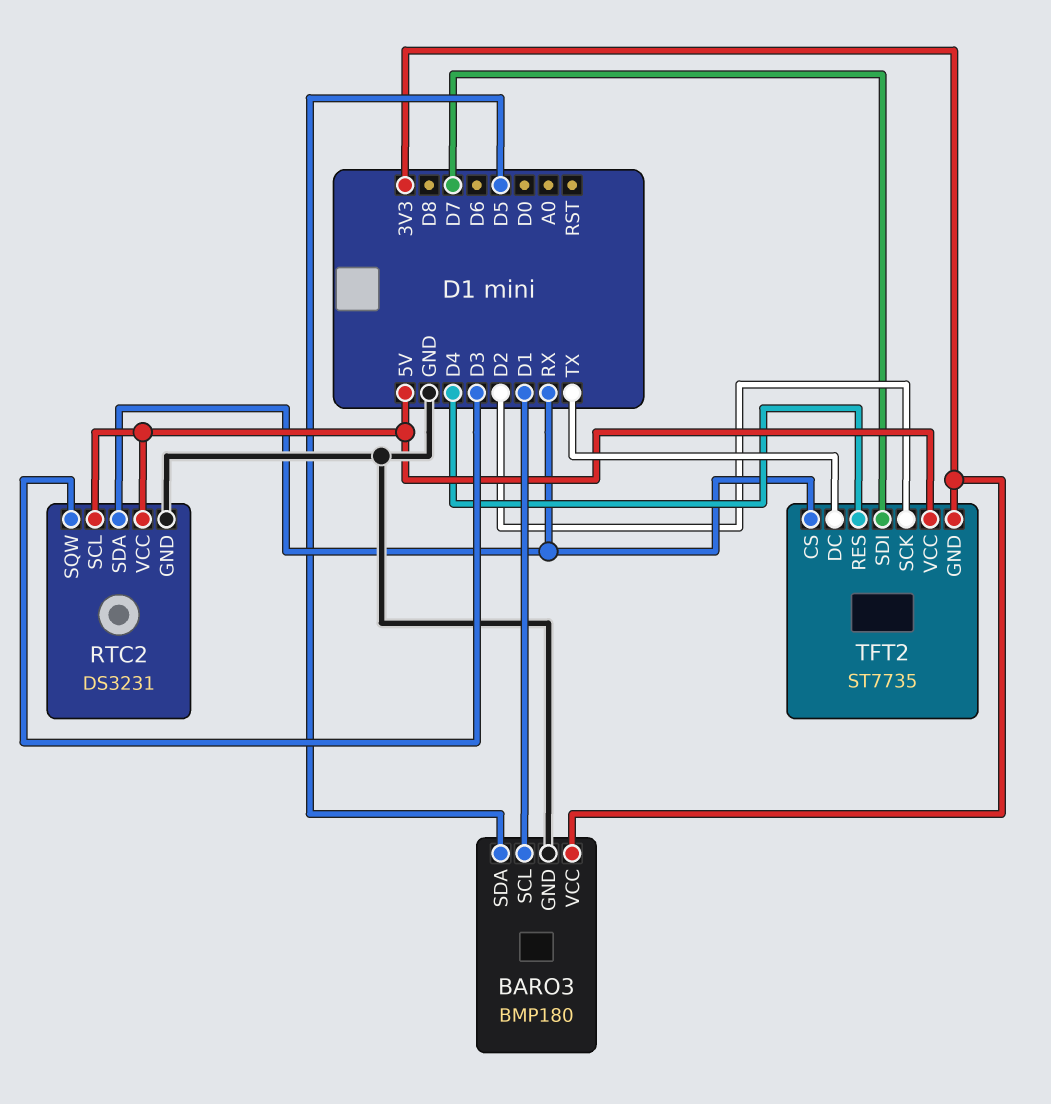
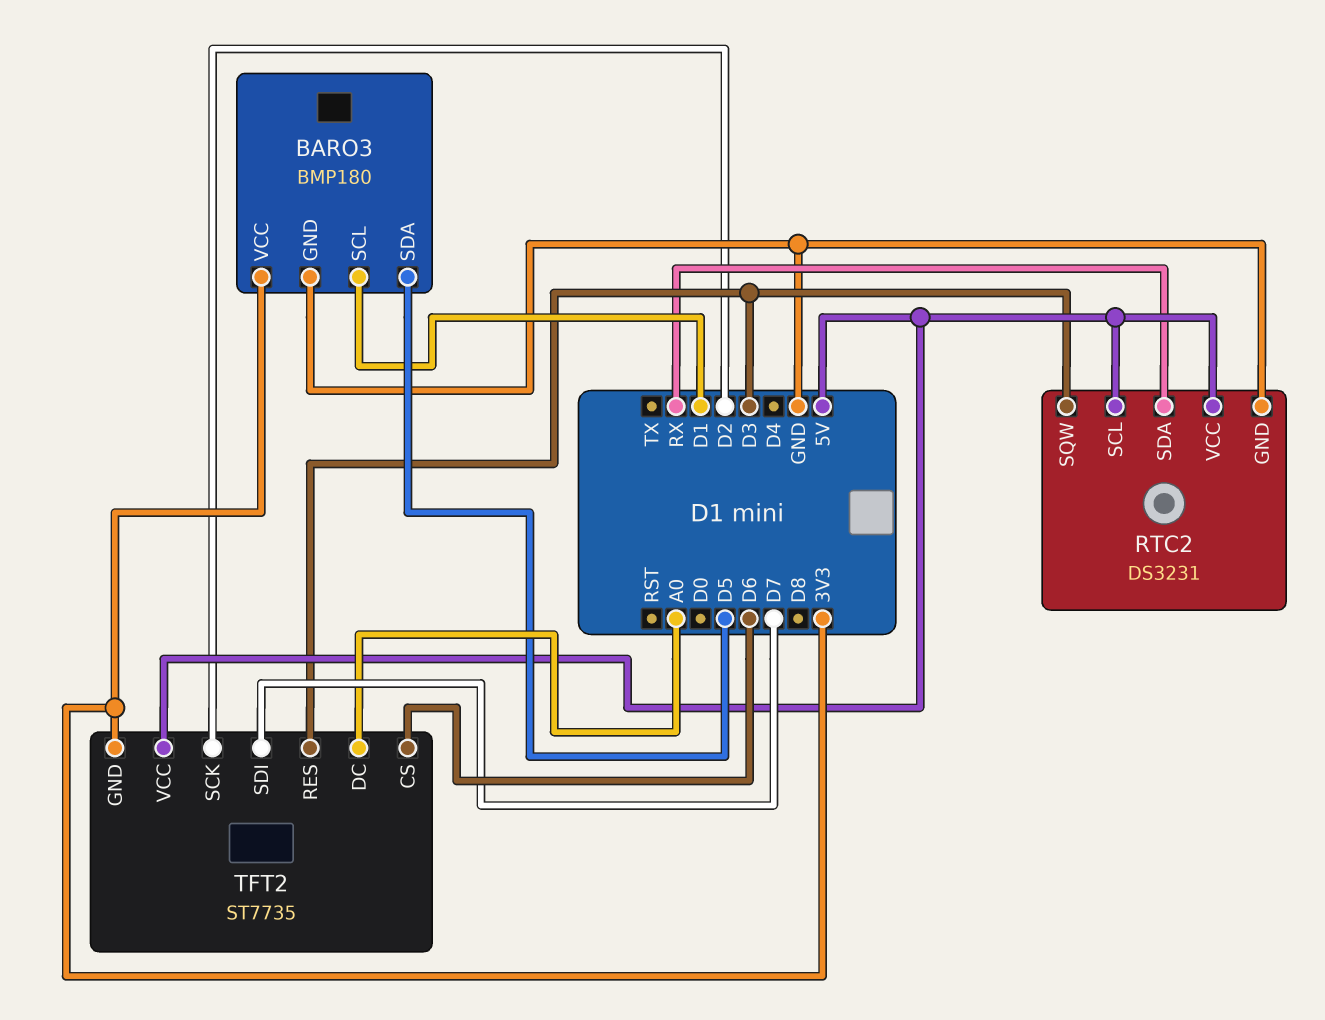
TFT2 pin CS: RX -> D6
TFT2 pin DC: TX -> A0
TFT2 pin RES: D4 -> D3

